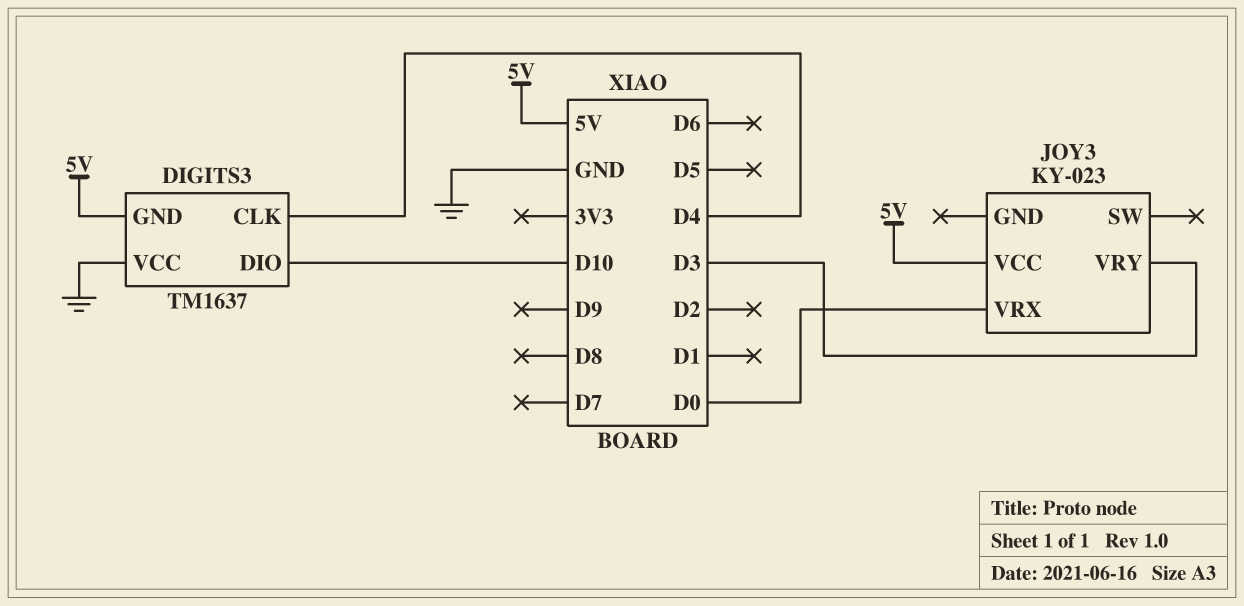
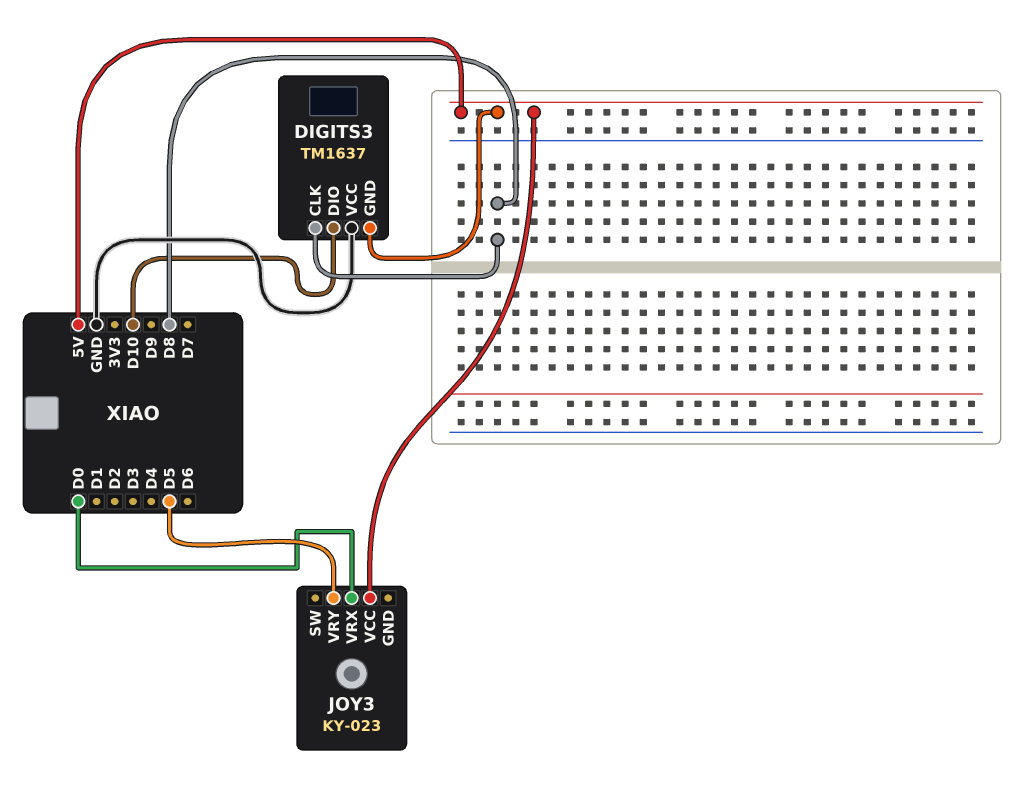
DIGITS3 pin CLK: D4 -> D8
JOY3 pin VRY: D3 -> D5

